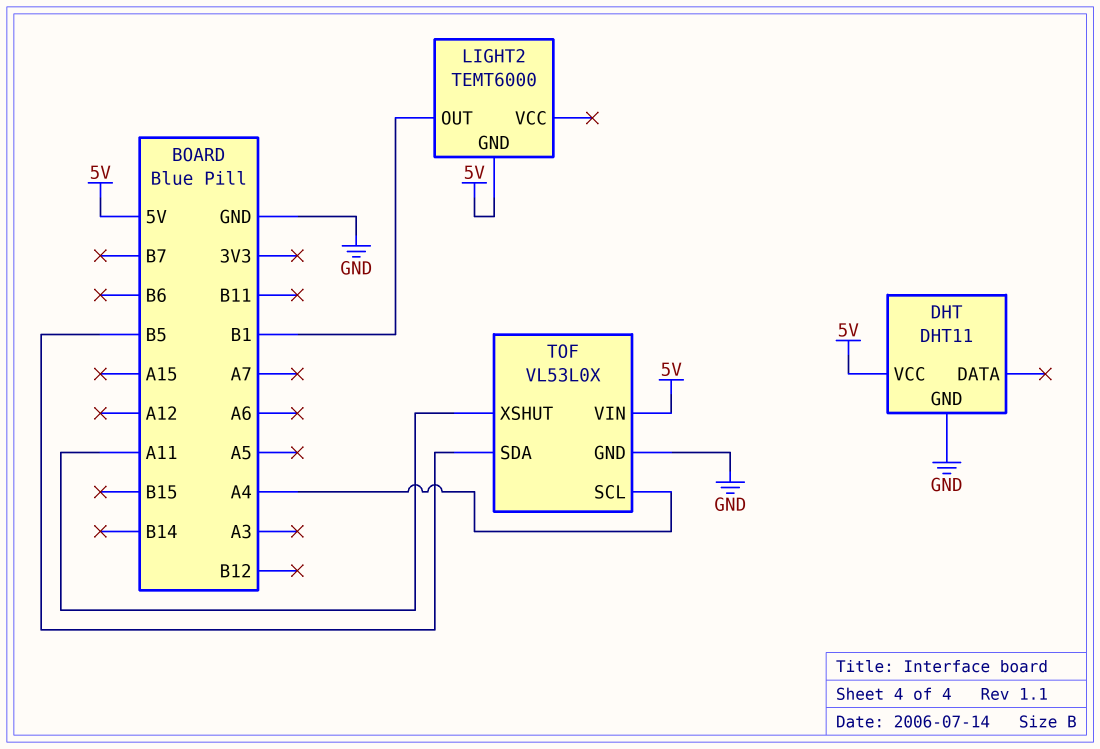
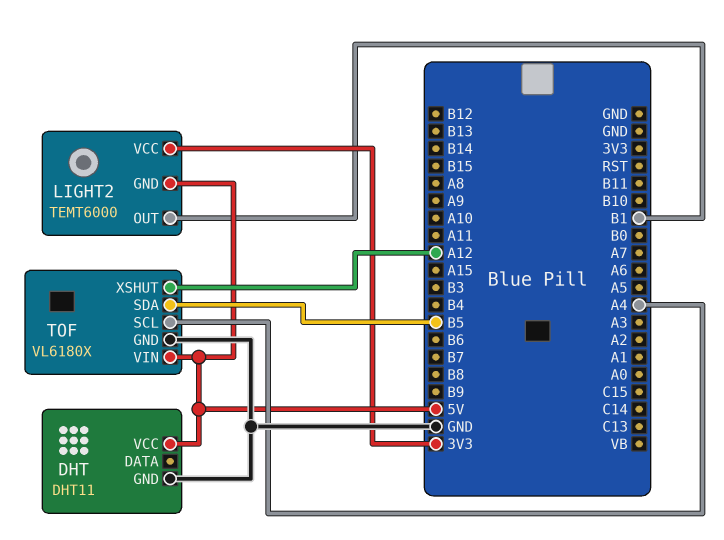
LIGHT2 pin VCC: none -> 3V3
TOF: VL53L0X -> VL6180X
TOF pin XSHUT: A11 -> A12

